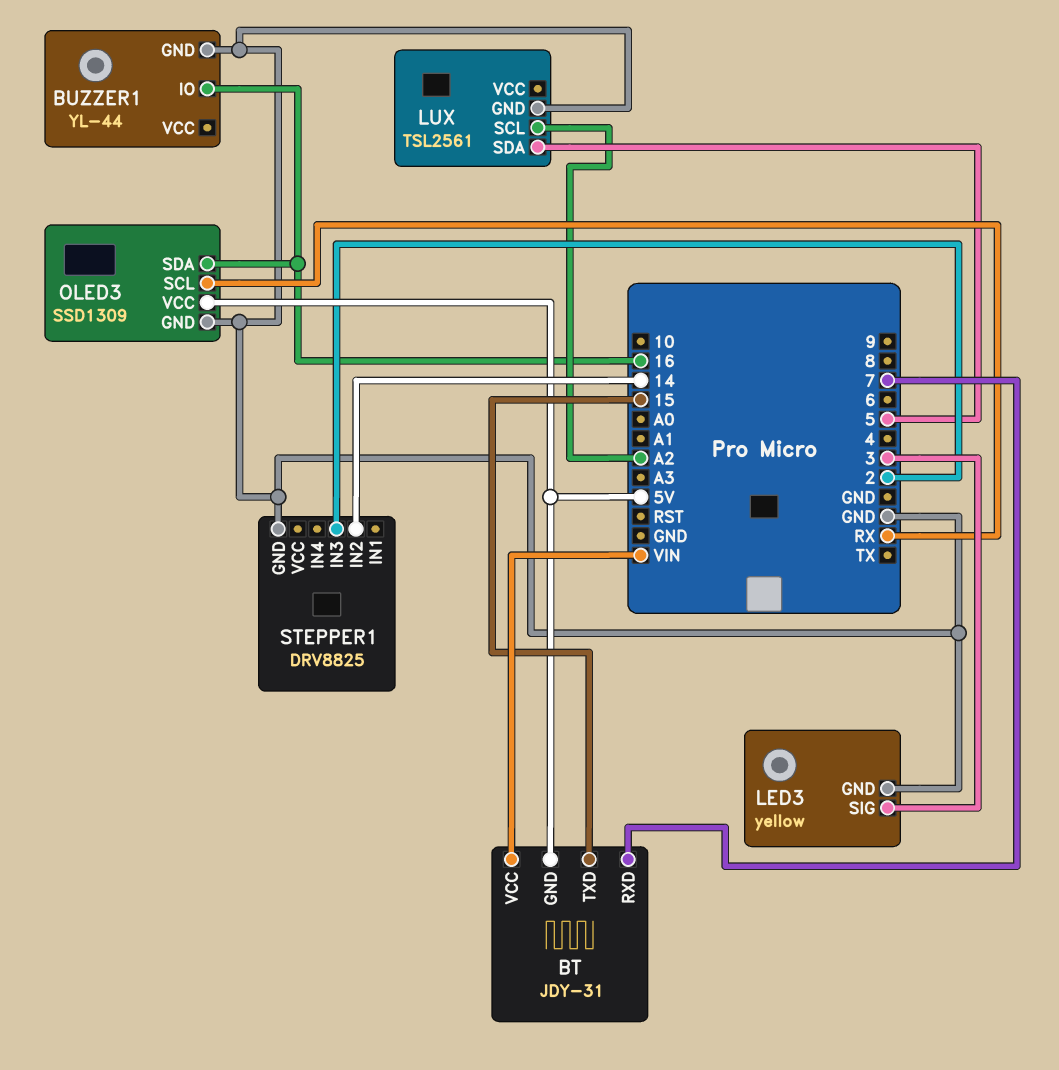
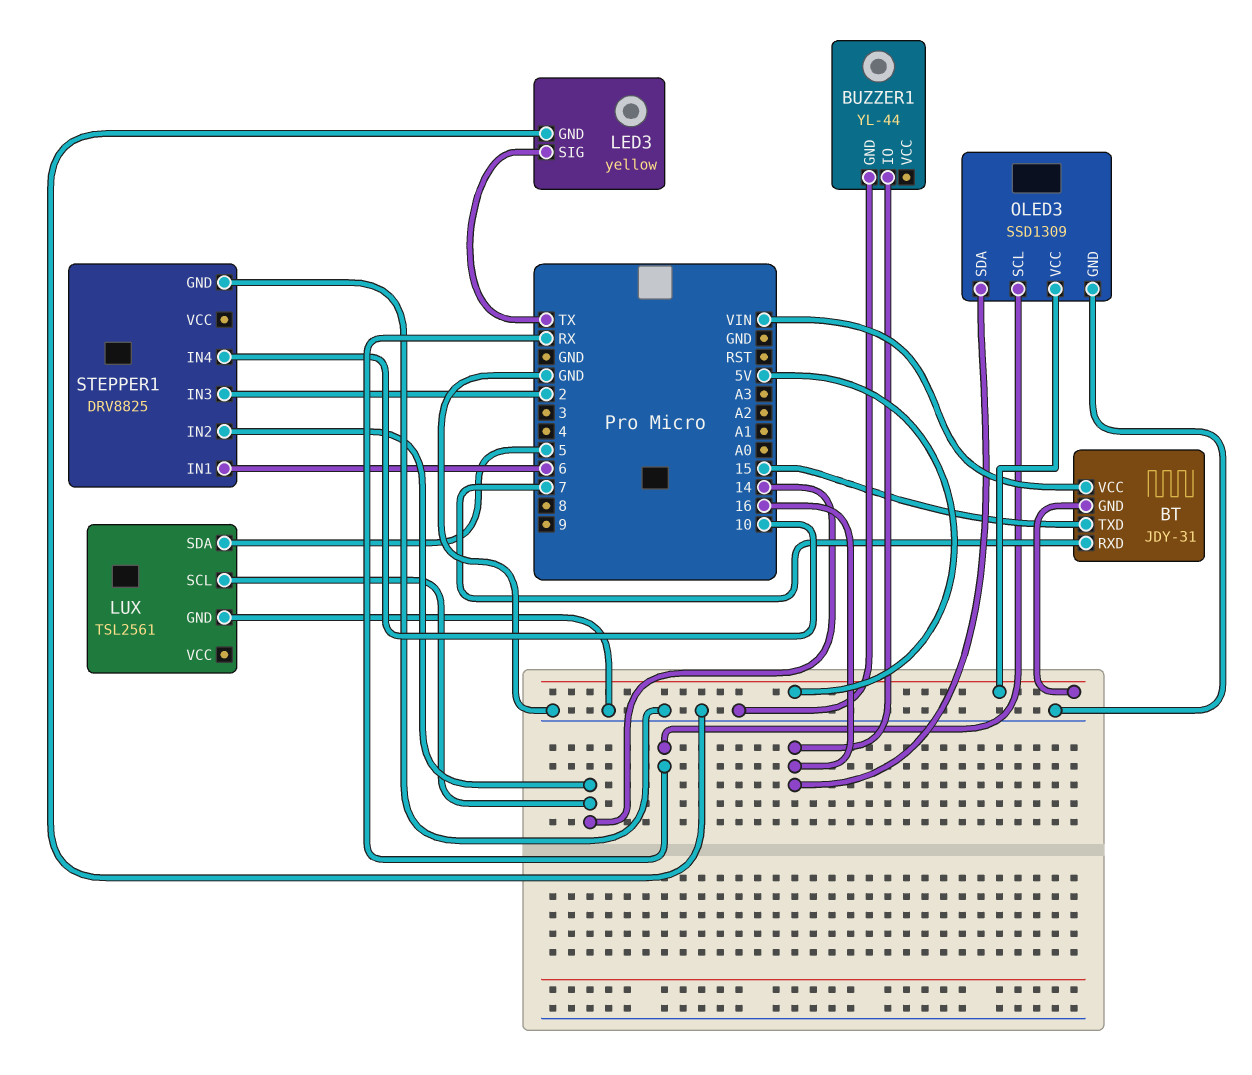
LED3 pin SIG: 3 -> TX
LUX pin SCL: A2 -> 14
STEPPER1 pin IN1: none -> 6
STEPPER1 pin IN4: none -> 10

